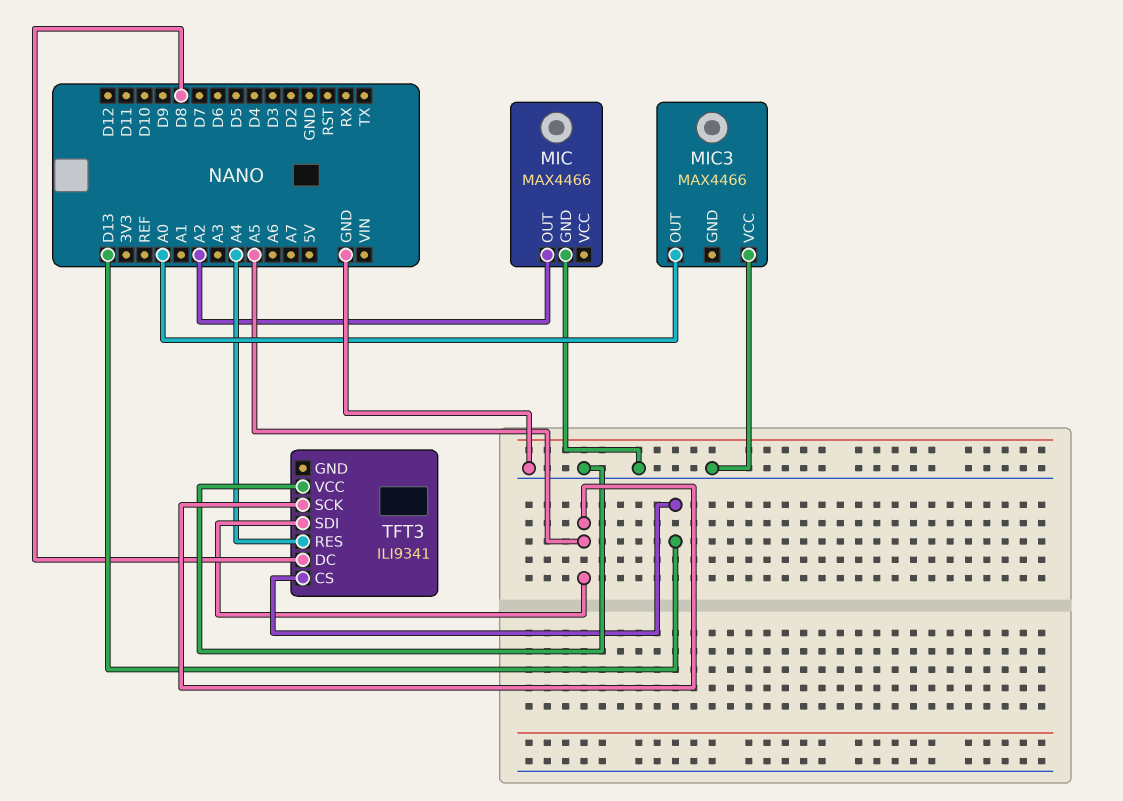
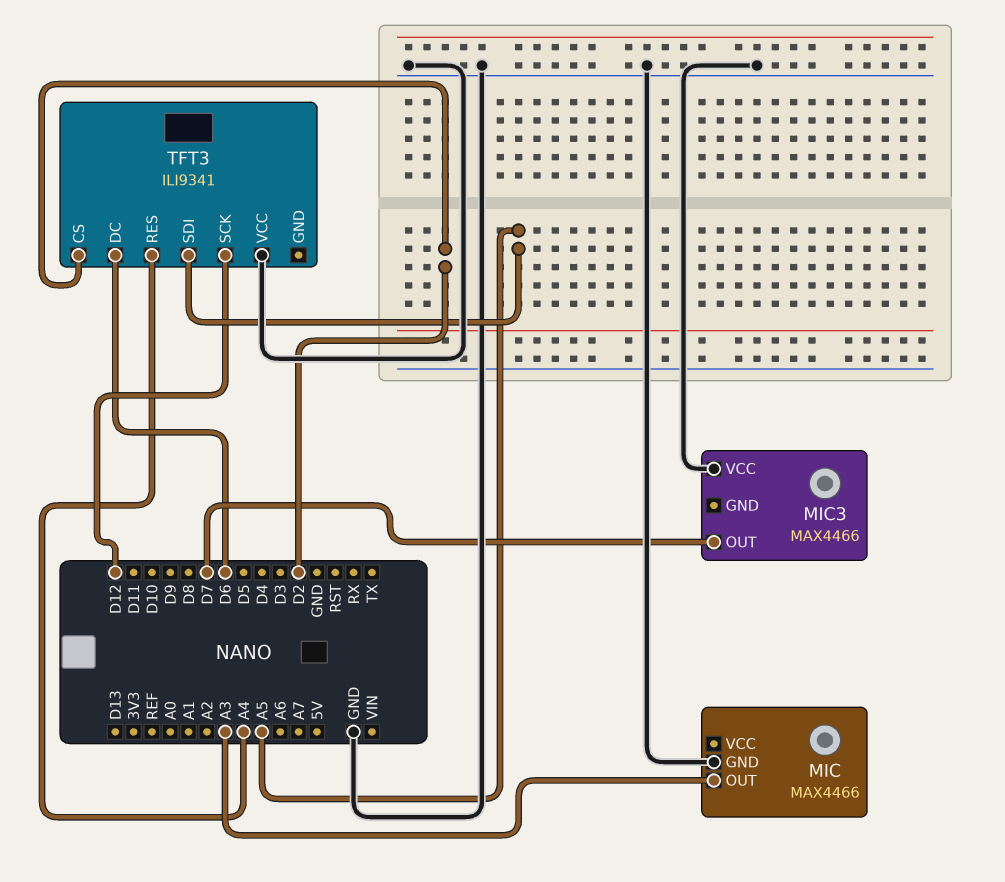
MIC pin OUT: A2 -> A3
MIC3 pin OUT: A0 -> D7
TFT3 pin CS: D13 -> D2
TFT3 pin DC: D8 -> D6
TFT3 pin SCK: A5 -> D12

